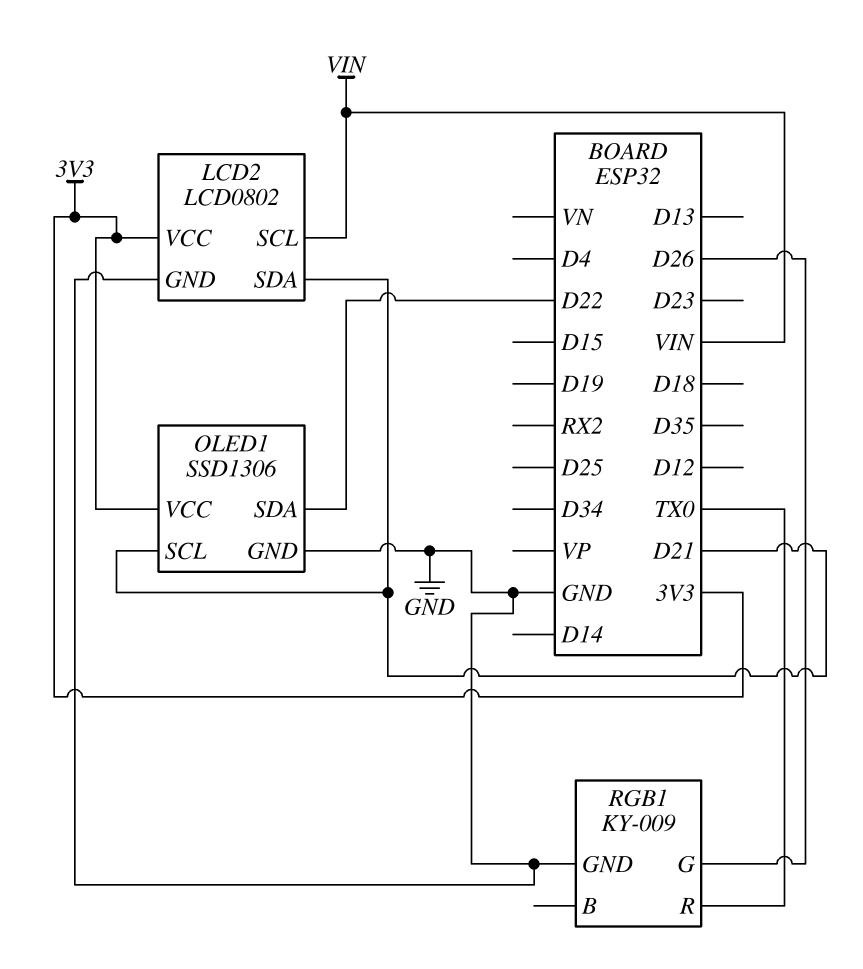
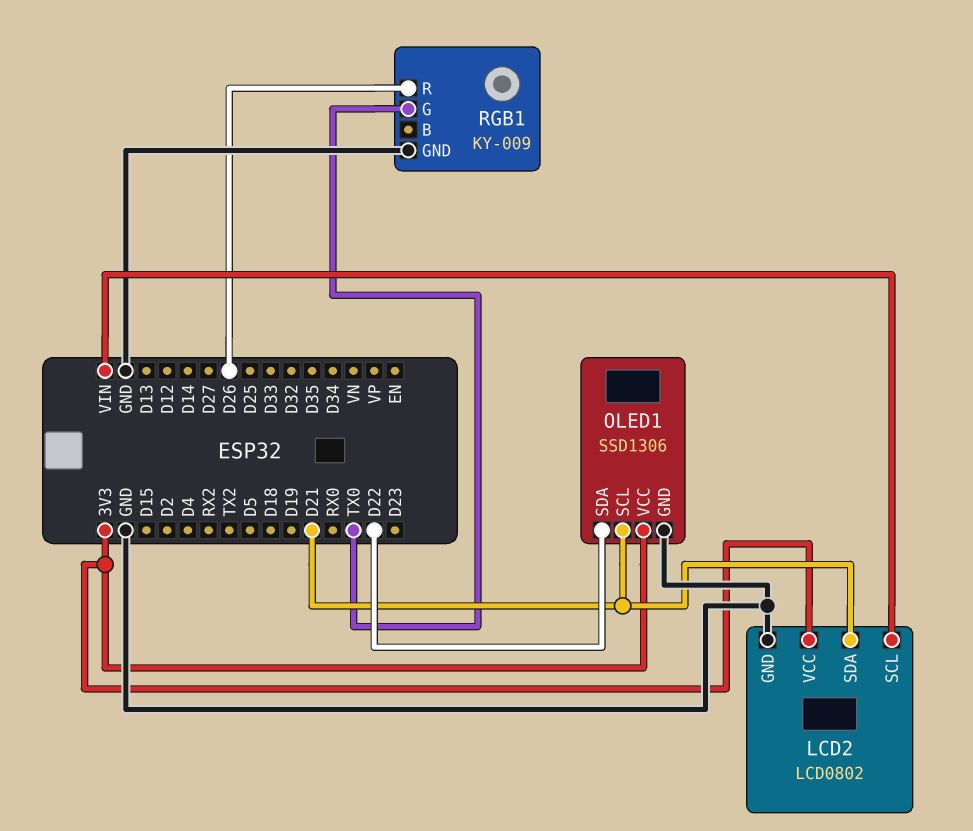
RGB1 pin G: D26 -> TX0
RGB1 pin R: TX0 -> D26

